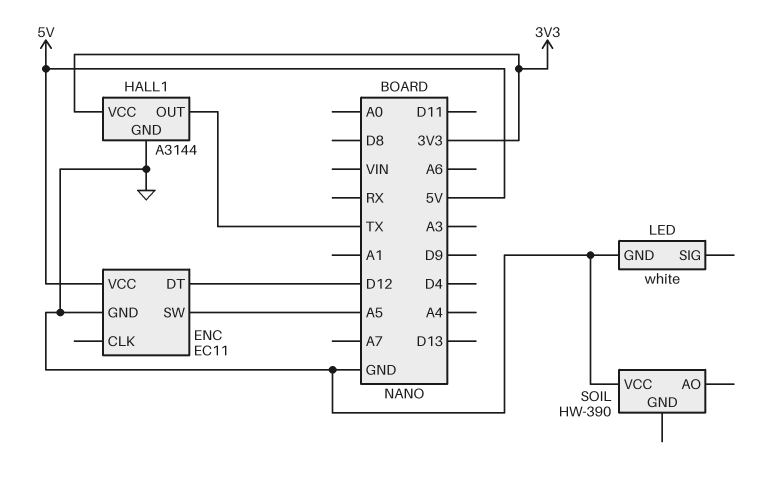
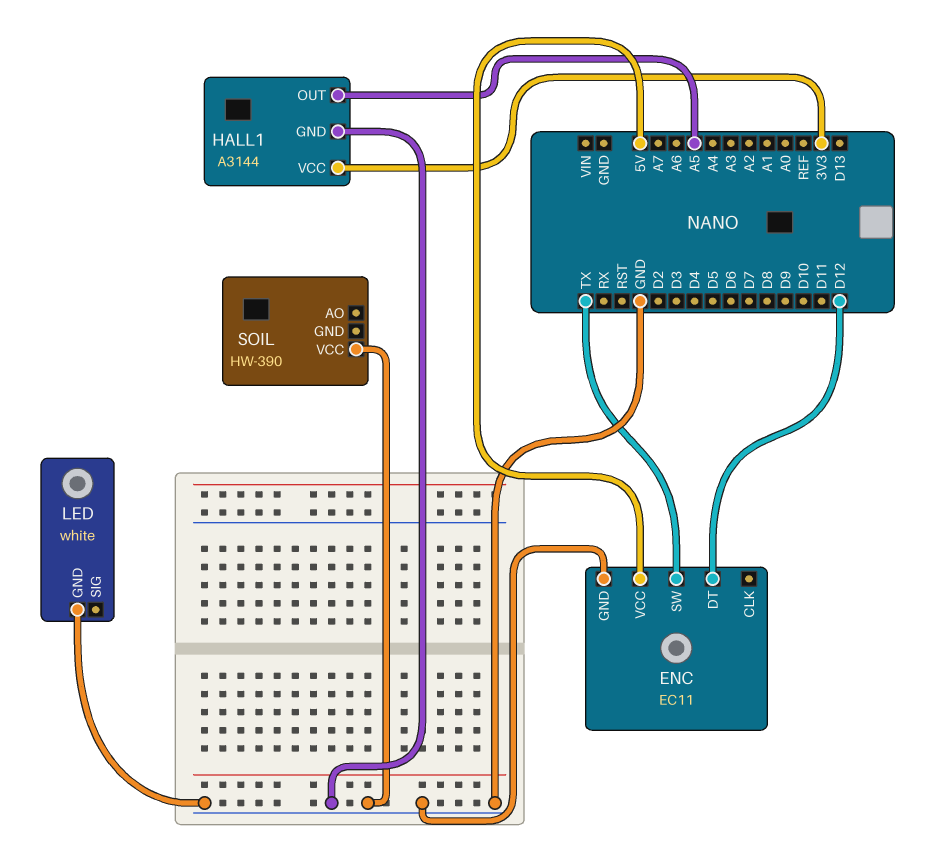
ENC pin SW: A5 -> TX
HALL1 pin OUT: TX -> A5

